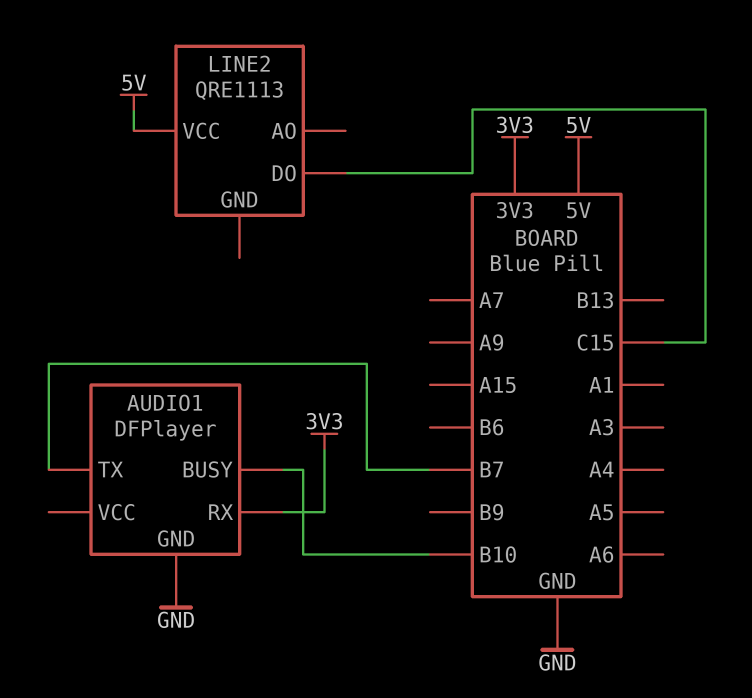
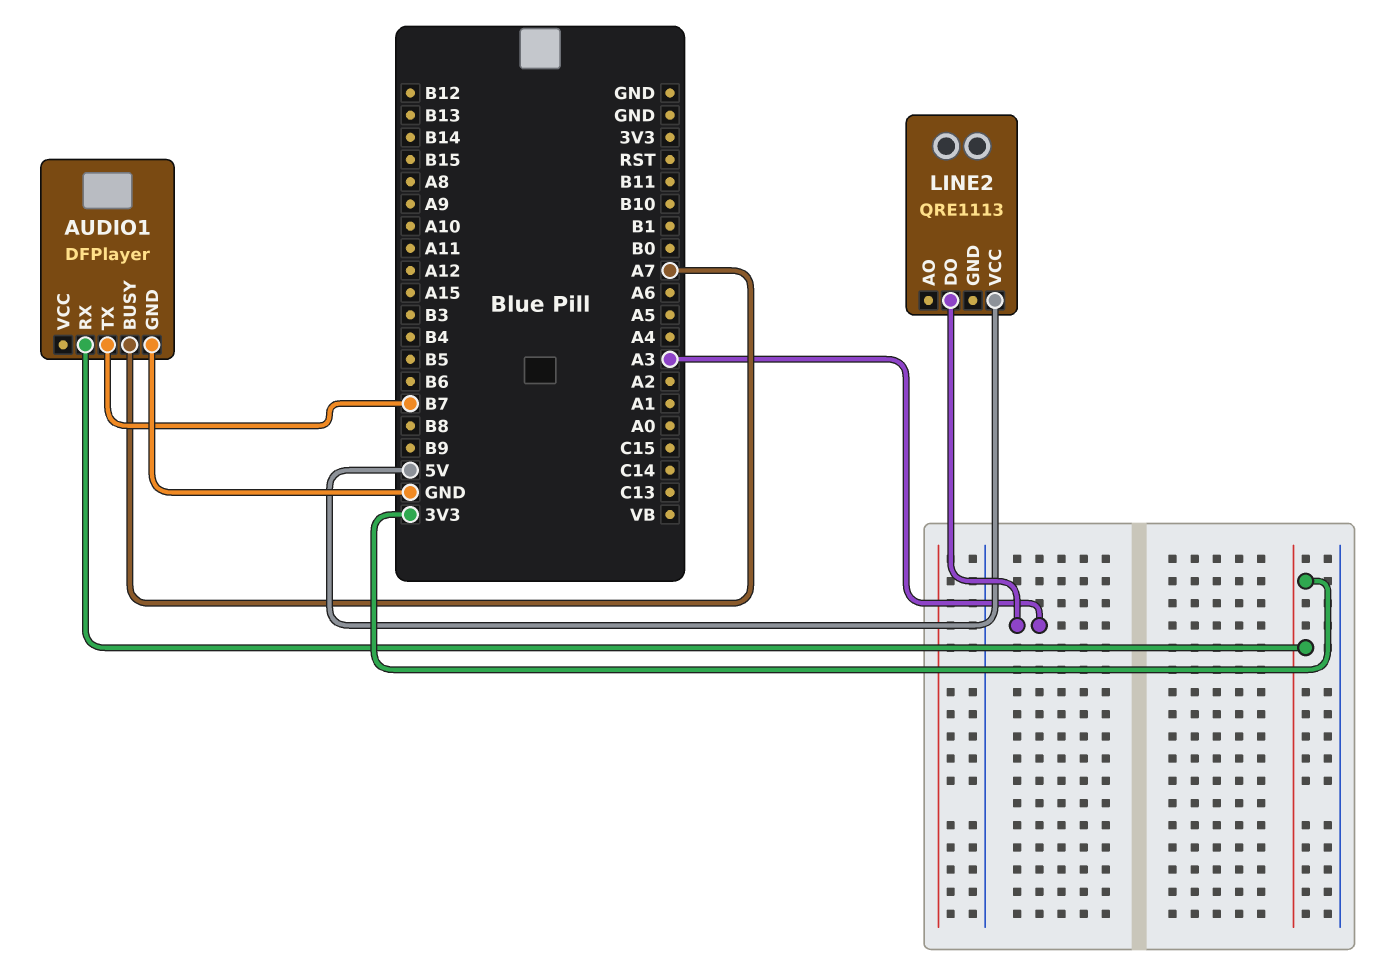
AUDIO1 pin BUSY: B10 -> A7
LINE2 pin DO: C15 -> A3

